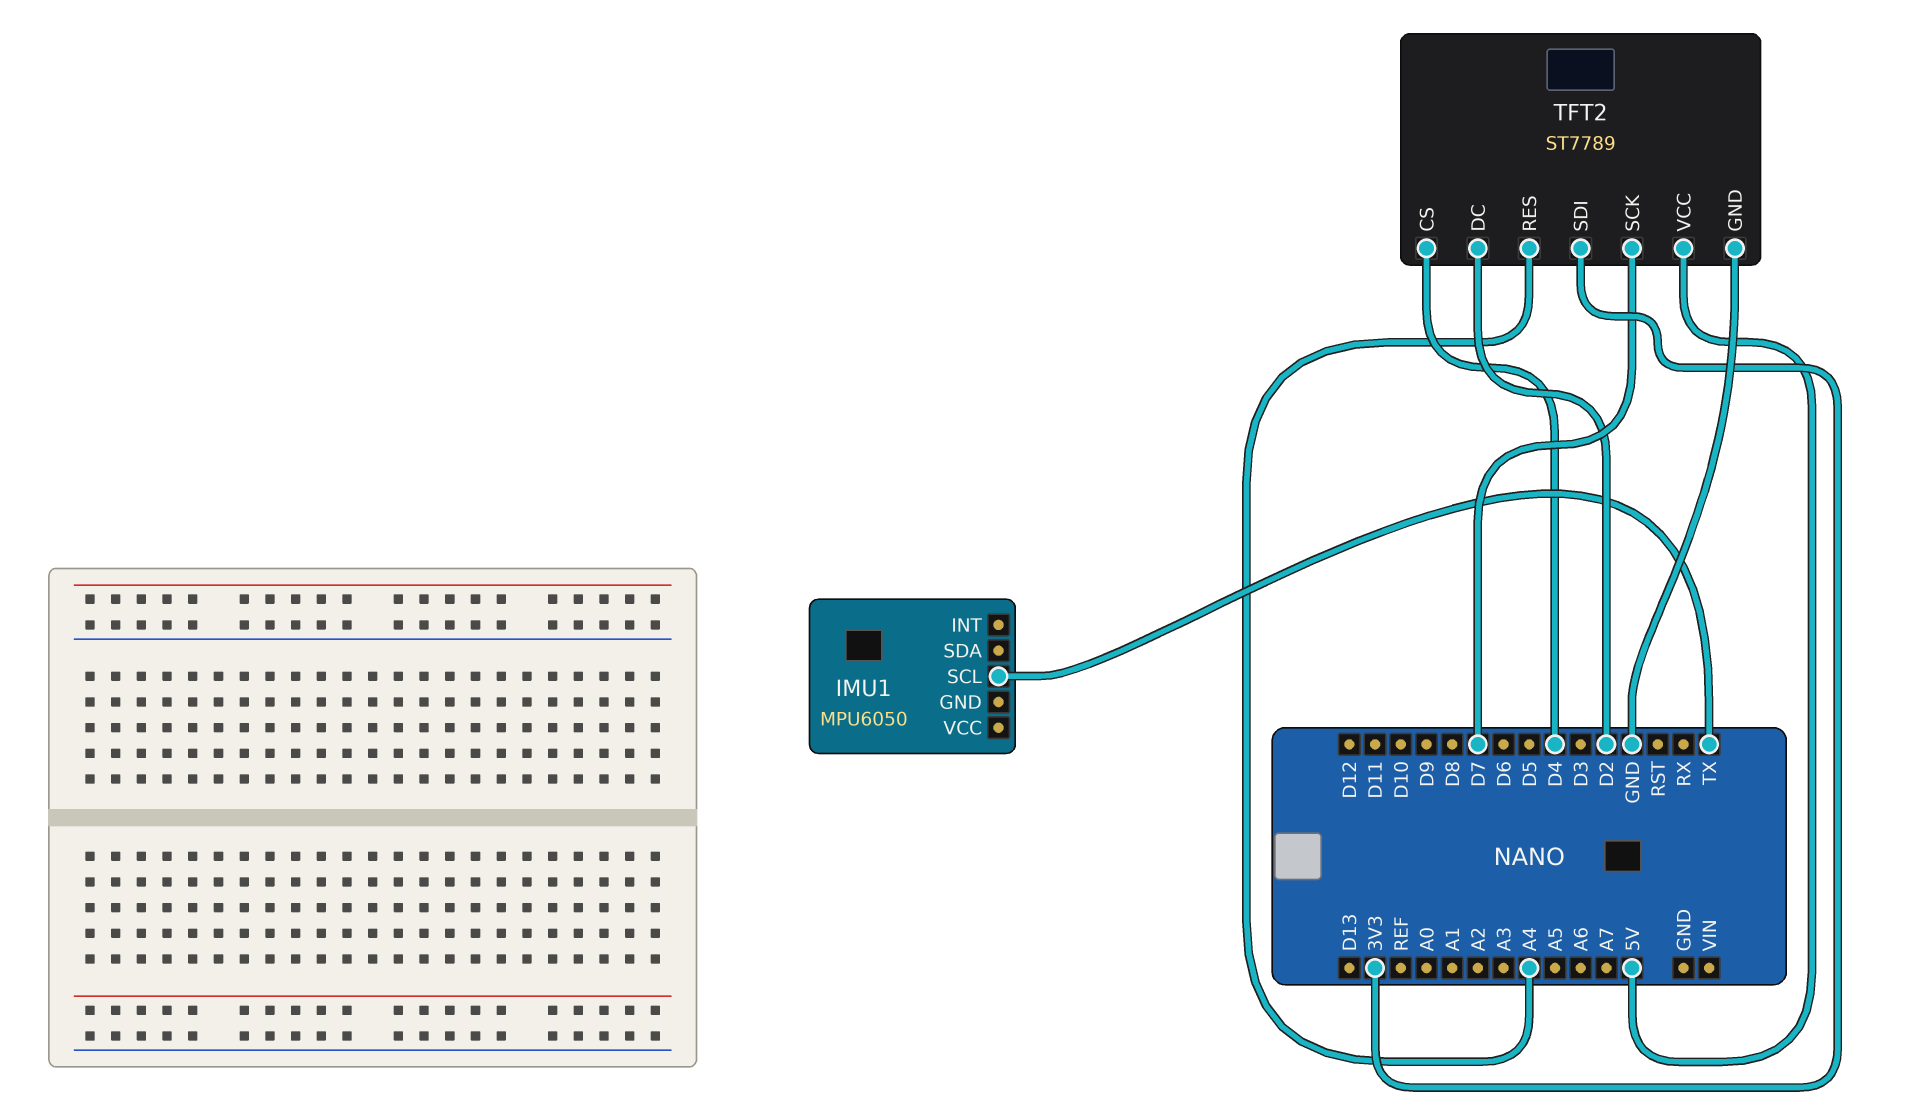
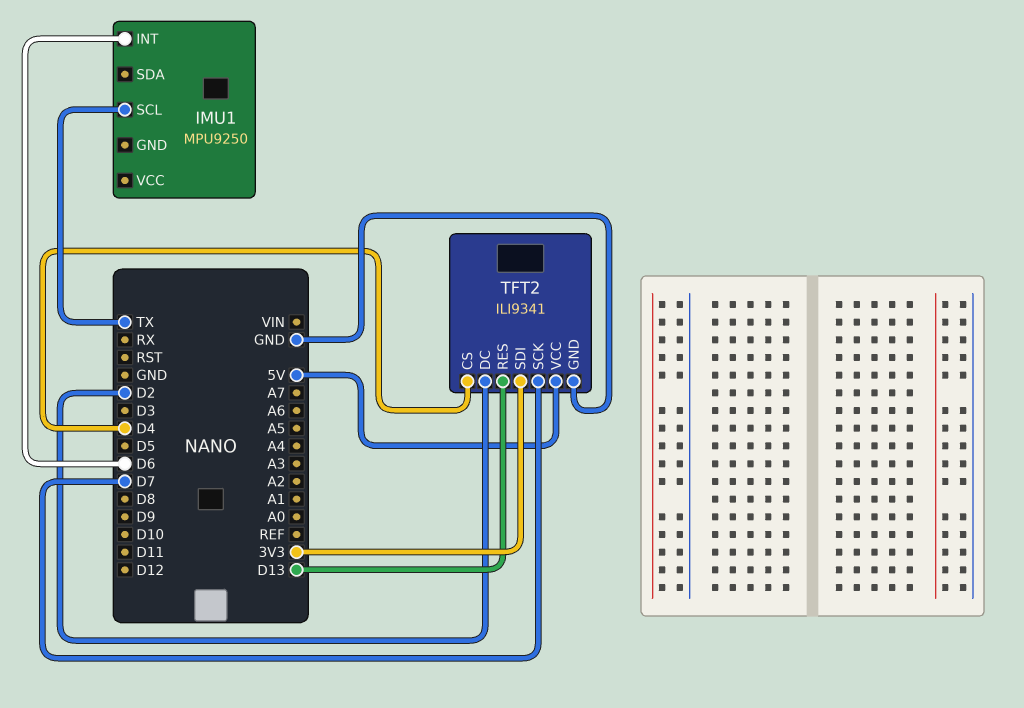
IMU1: MPU6050 -> MPU9250
IMU1 pin INT: none -> D6
TFT2: ST7789 -> ILI9341
TFT2 pin RES: A4 -> D13

